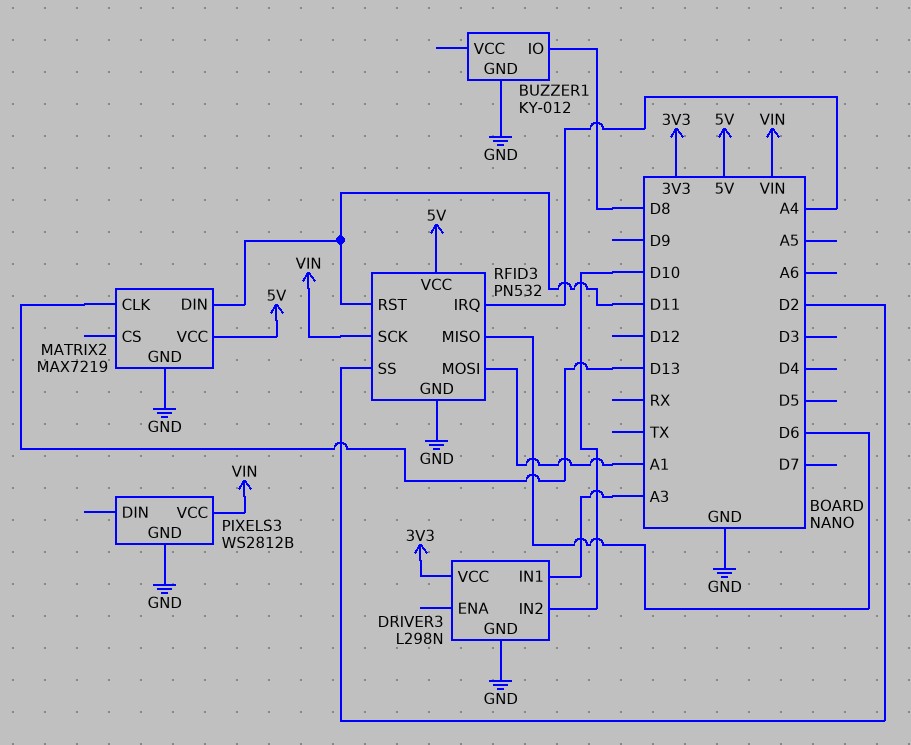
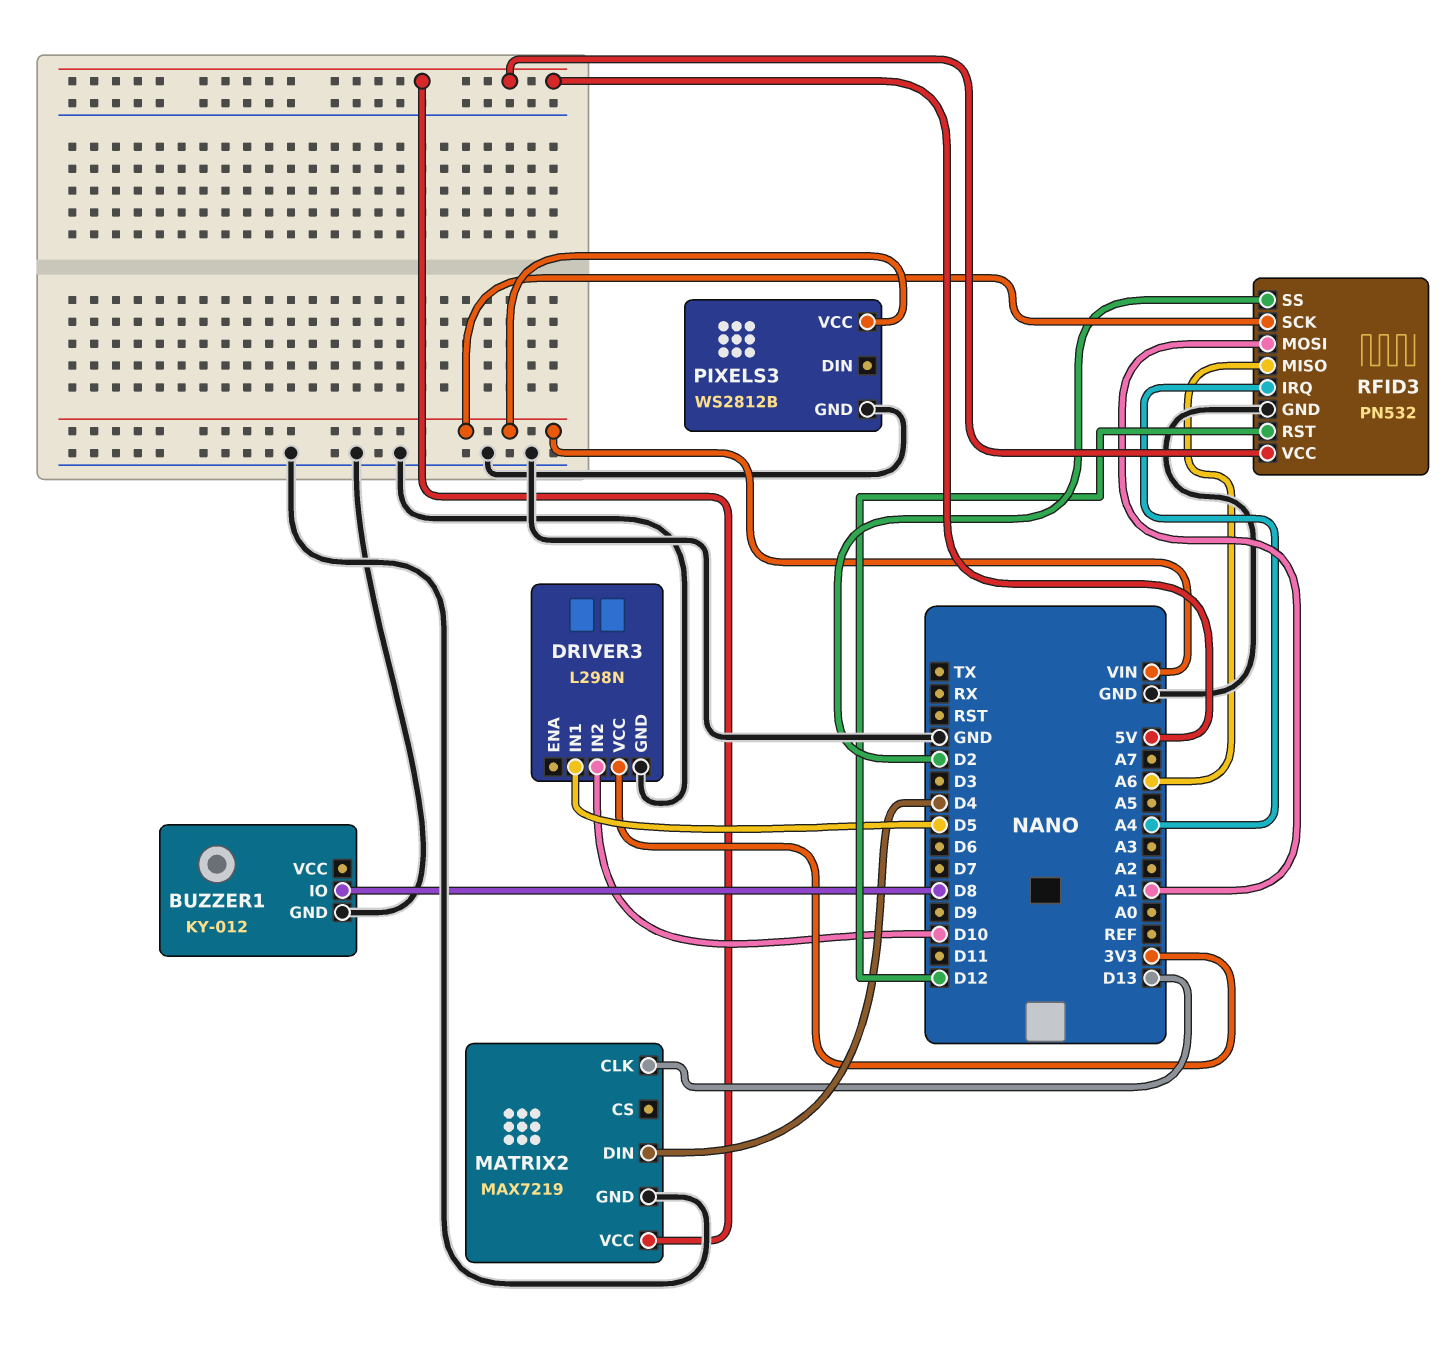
DRIVER3 pin IN1: A3 -> D5
MATRIX2 pin DIN: D11 -> D4
RFID3 pin MISO: D6 -> A6
RFID3 pin RST: D11 -> D12

